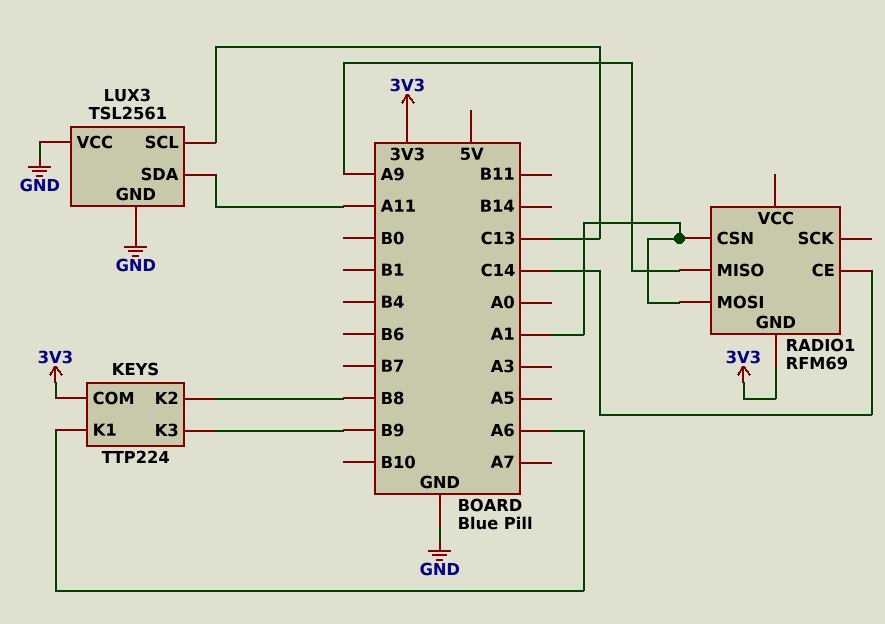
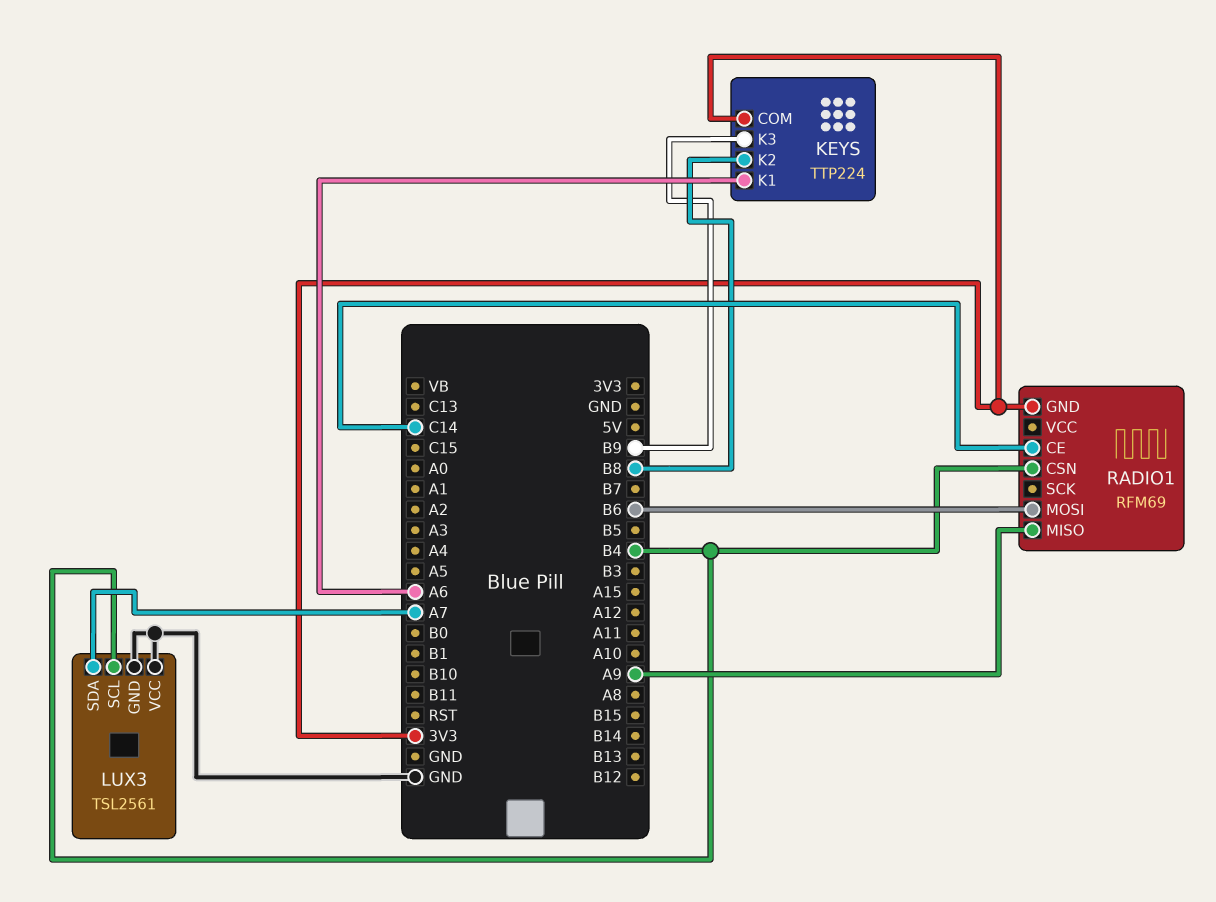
LUX3 pin SCL: C13 -> B4
LUX3 pin SDA: A11 -> A7
RADIO1 pin CSN: A1 -> B4
RADIO1 pin MOSI: A1 -> B6

